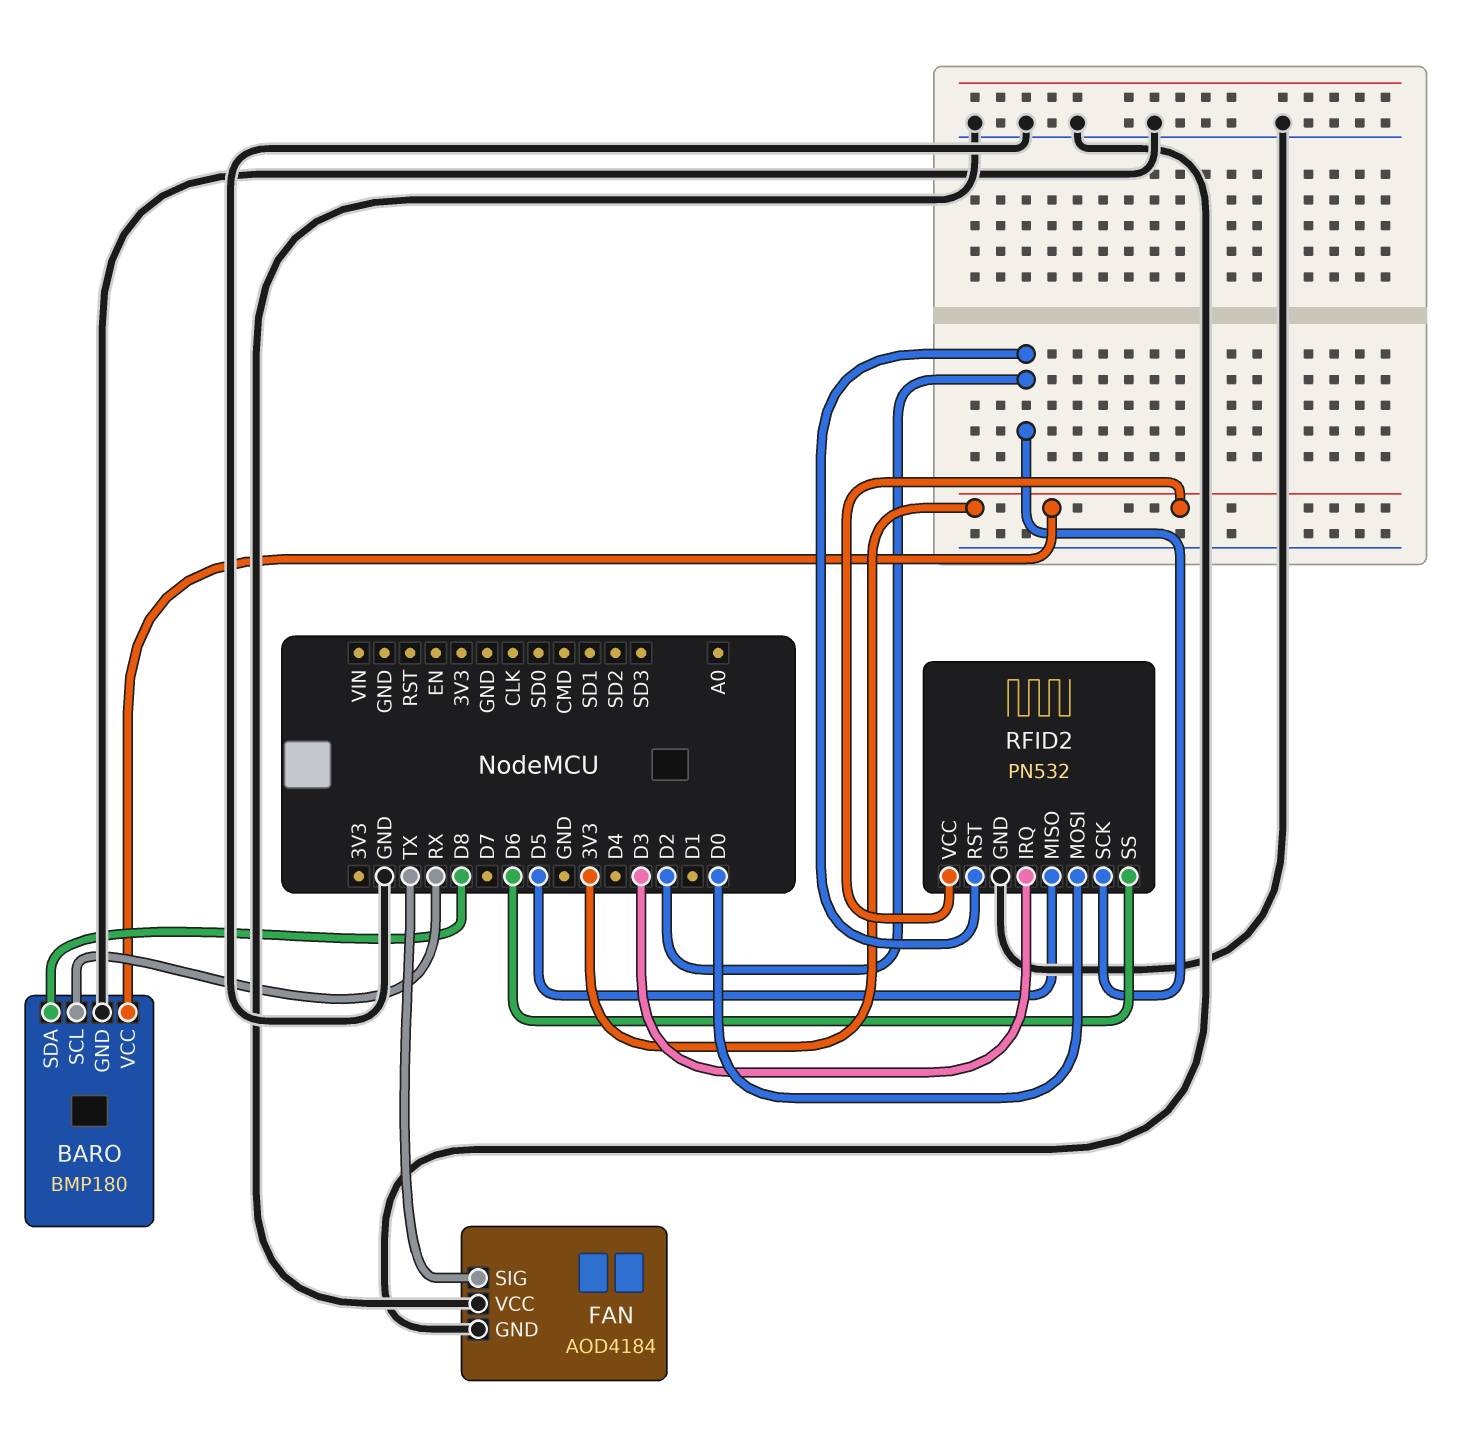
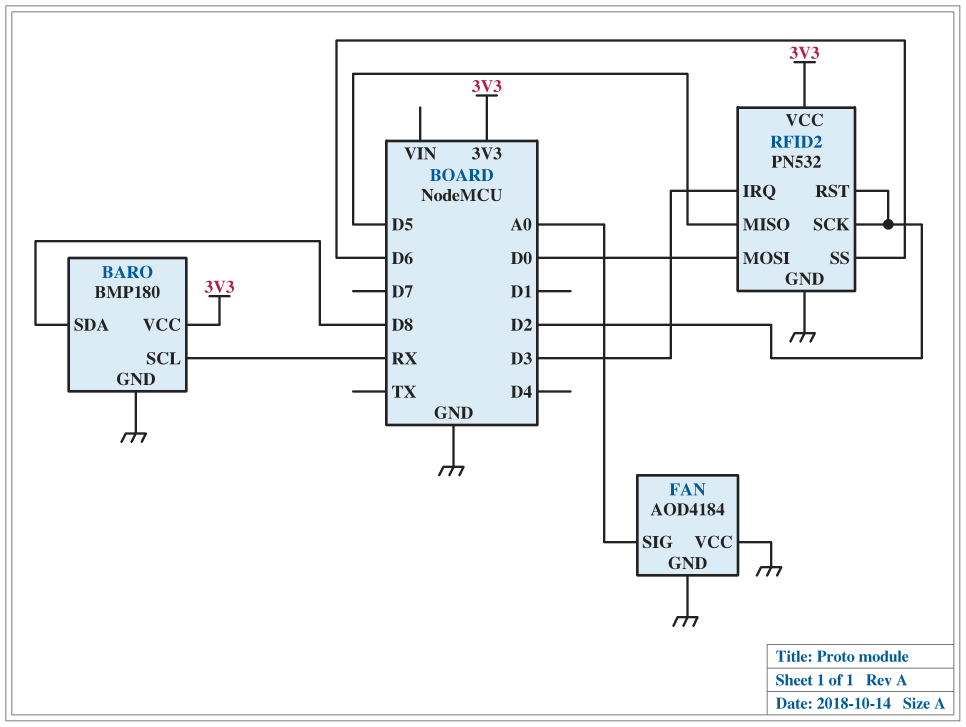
FAN pin SIG: TX -> A0

